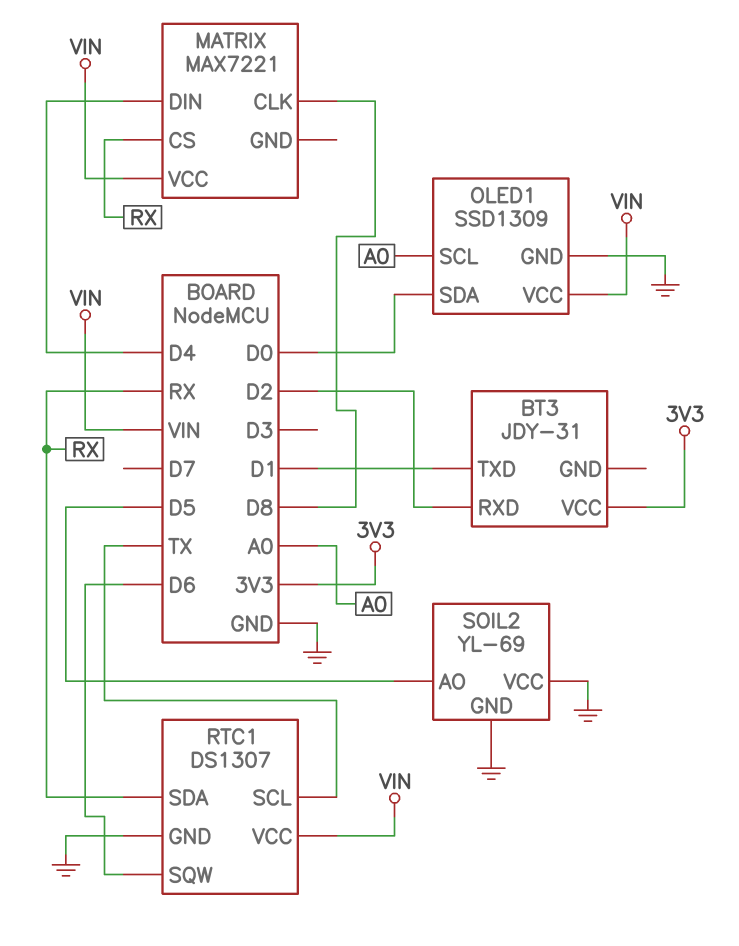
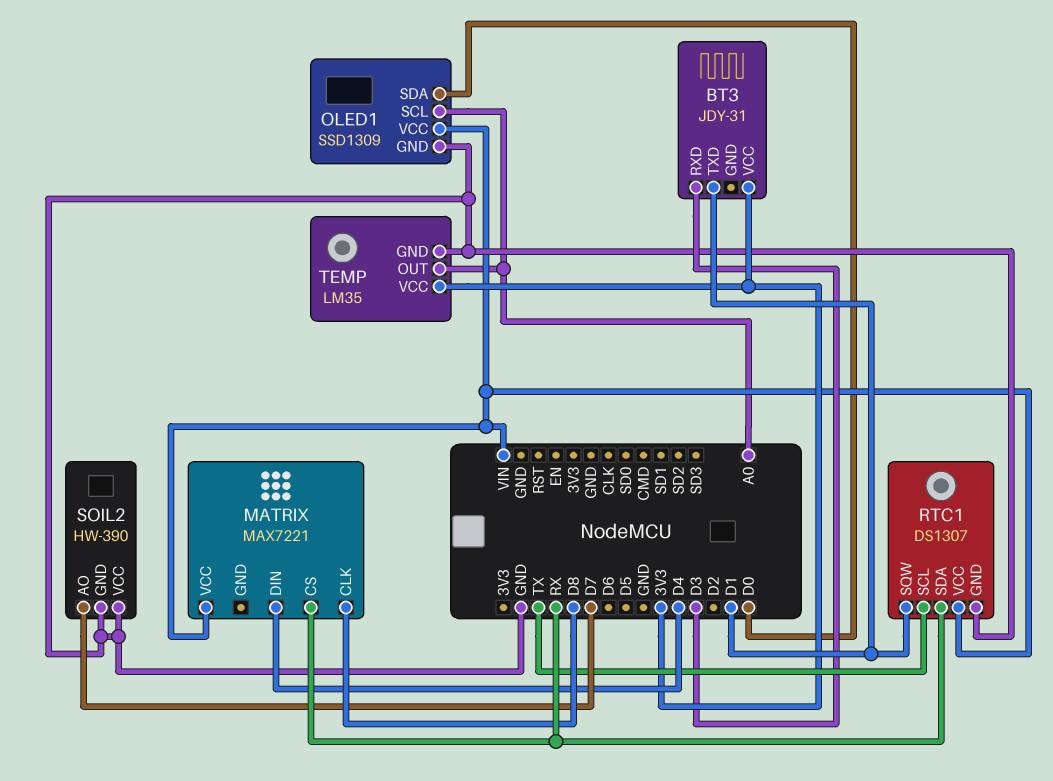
BT3 pin RXD: D2 -> D3
RTC1 pin SQW: D6 -> D1
SOIL2: YL-69 -> HW-390
SOIL2 pin AO: D5 -> D7
TEMP: none -> LM35
TEMP pin GND: none -> GND
TEMP pin OUT: none -> A0
TEMP pin VCC: none -> 3V3

